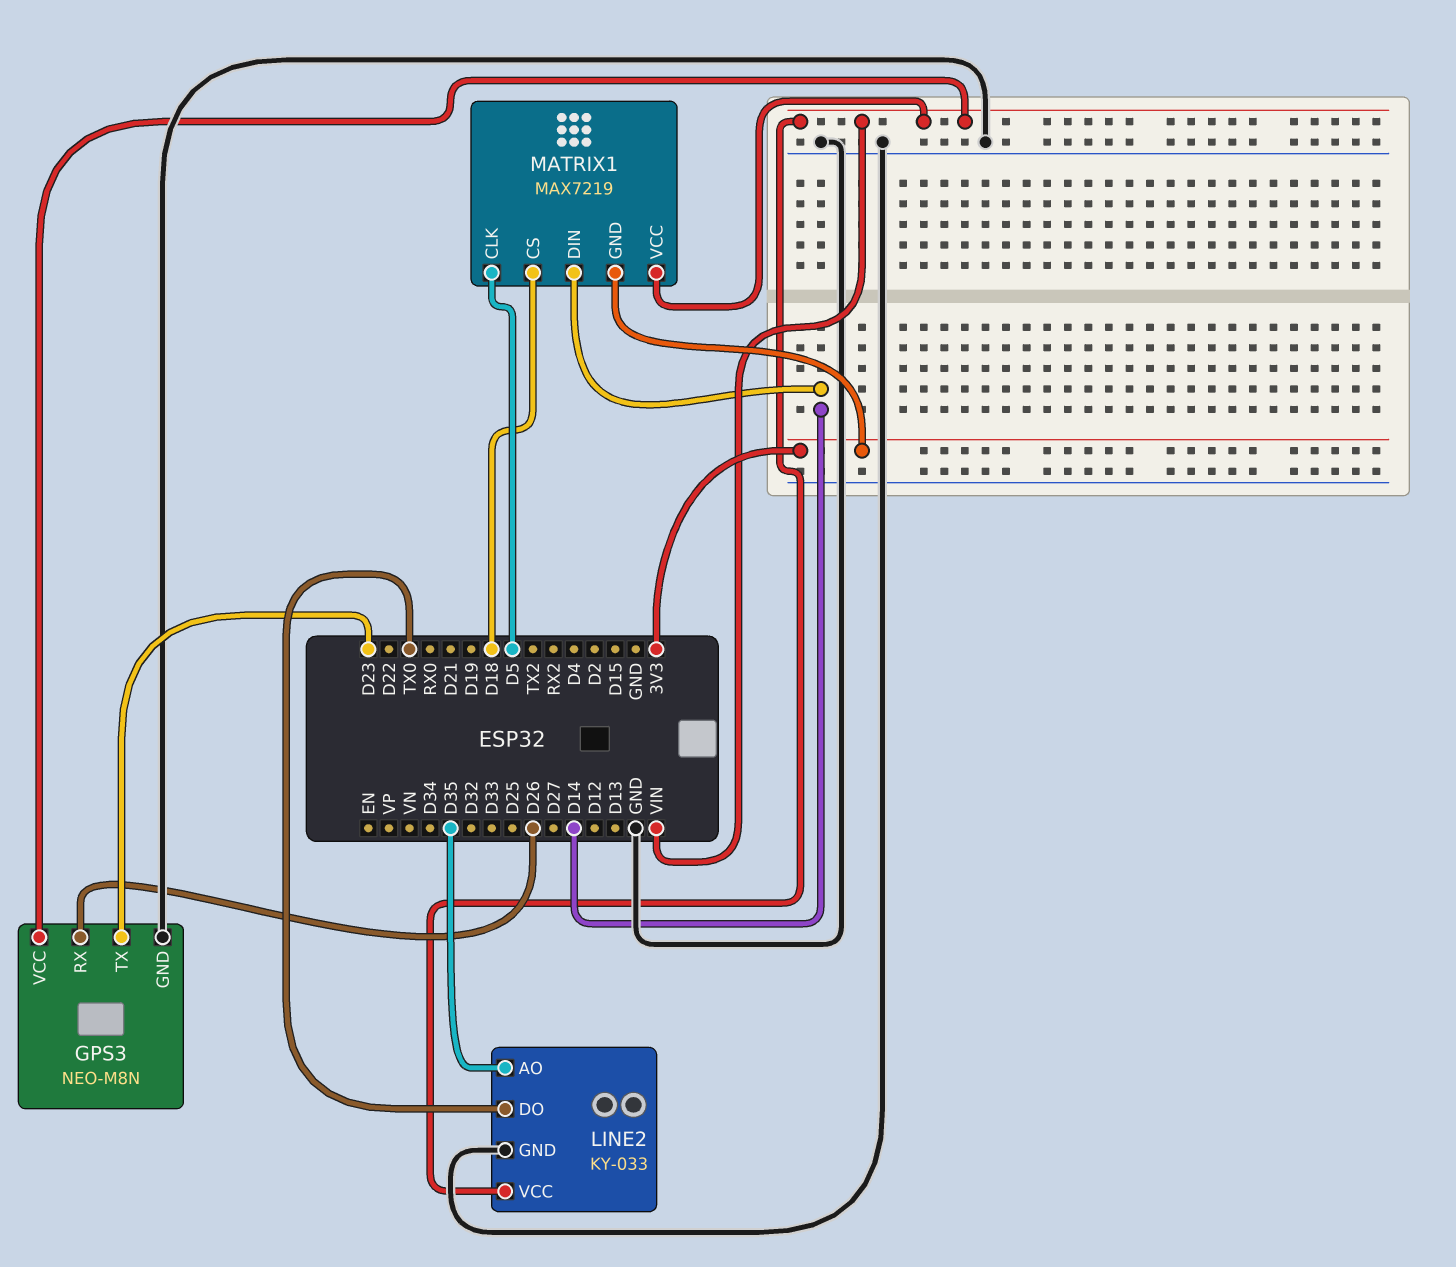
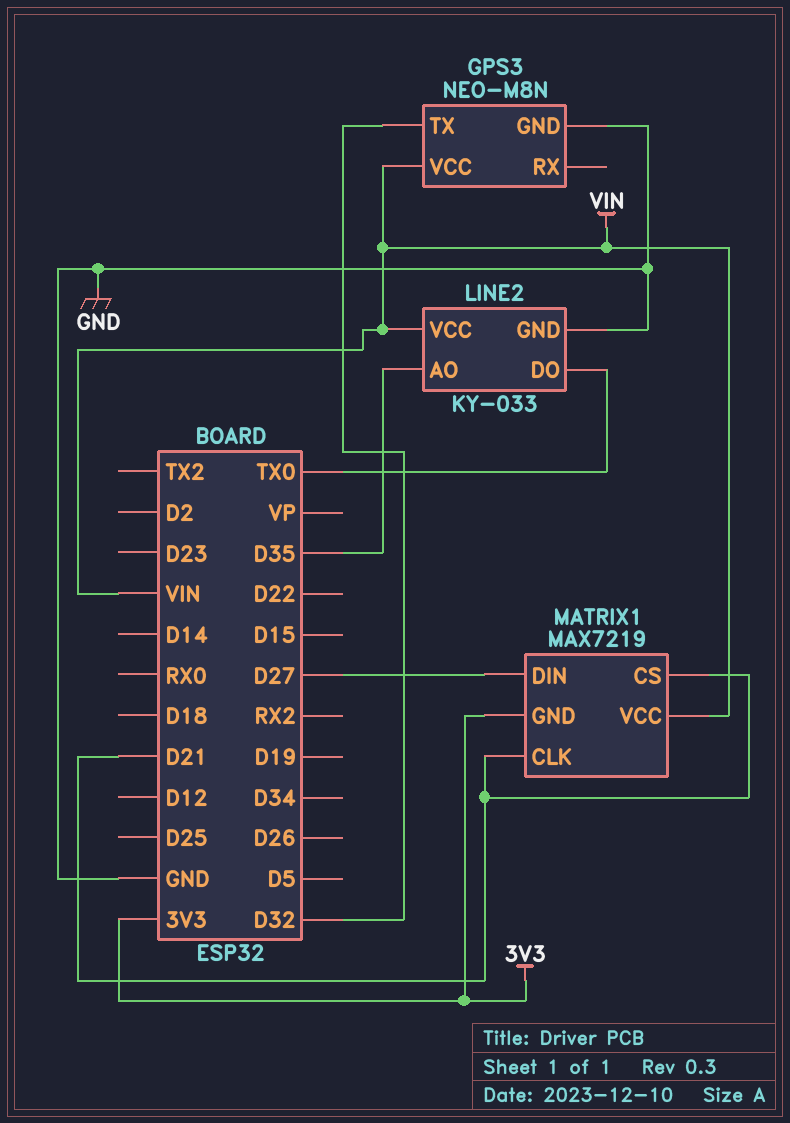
GPS3 pin RX: D26 -> none
GPS3 pin TX: D23 -> D32
MATRIX1 pin CLK: D5 -> D21
MATRIX1 pin CS: D18 -> D21
MATRIX1 pin DIN: D14 -> D27

